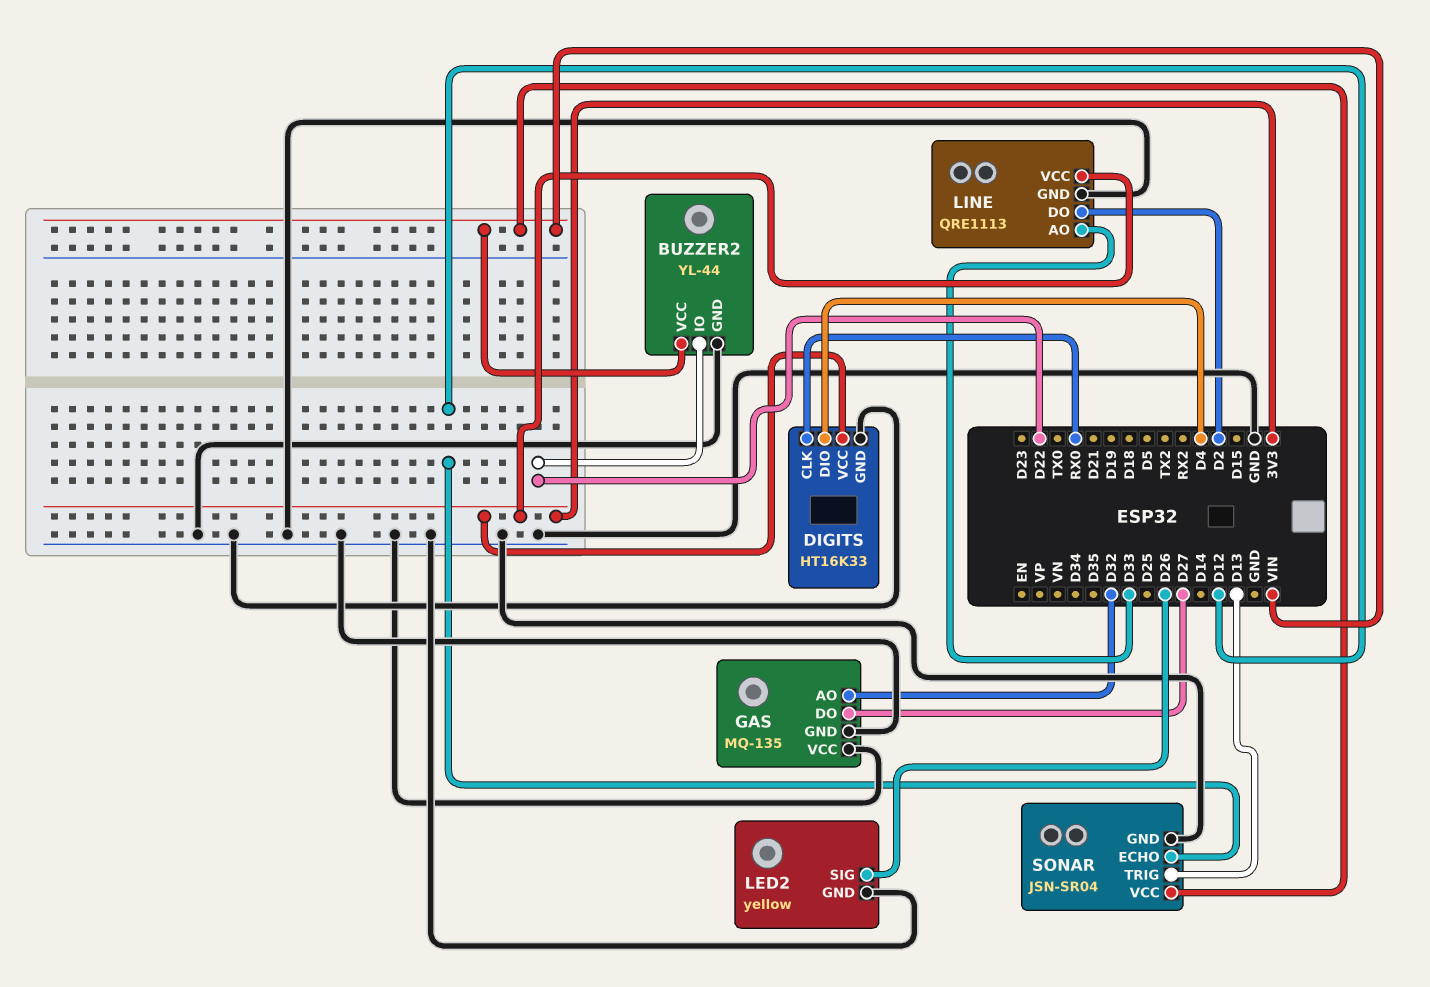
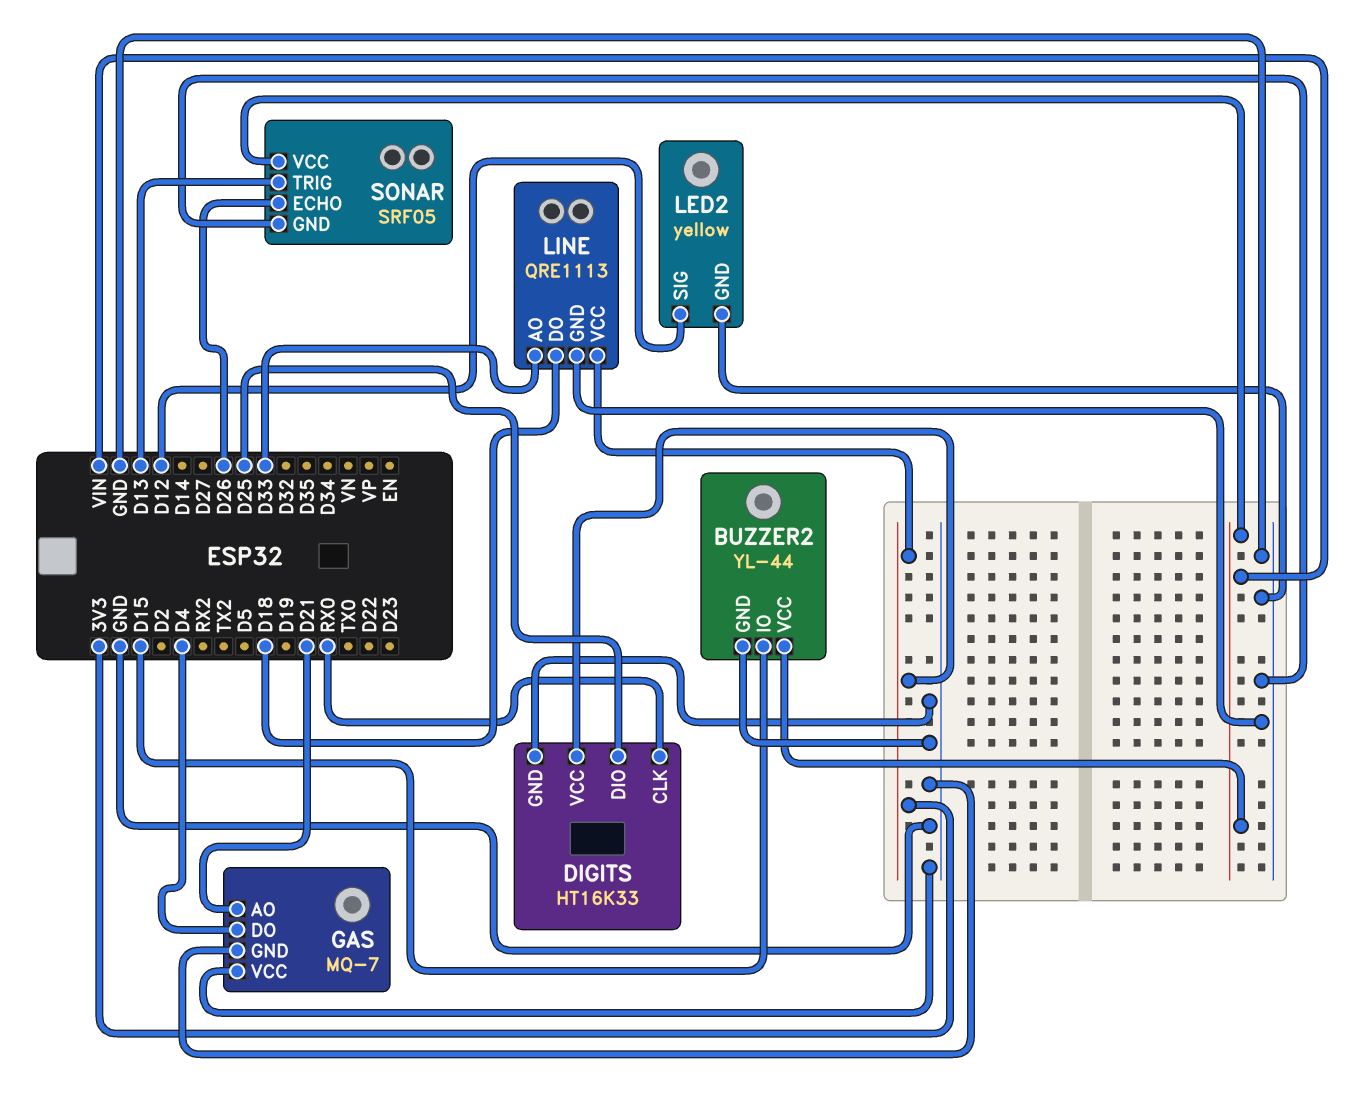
BUZZER2 pin IO: D22 -> D15
DIGITS pin DIO: D4 -> D25
GAS: MQ-135 -> MQ-7
GAS pin AO: D32 -> D21
GAS pin DO: D27 -> D4
LED2 pin SIG: D26 -> D12
LINE pin DO: D2 -> D18
SONAR: JSN-SR04 -> SRF05
SONAR pin ECHO: D12 -> D26

